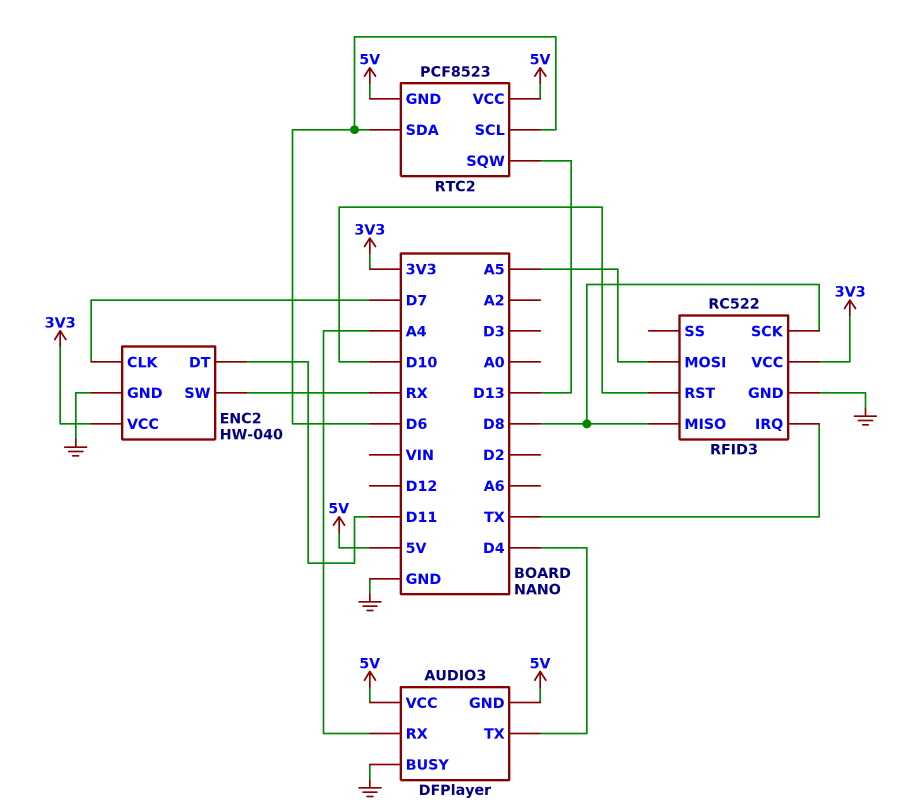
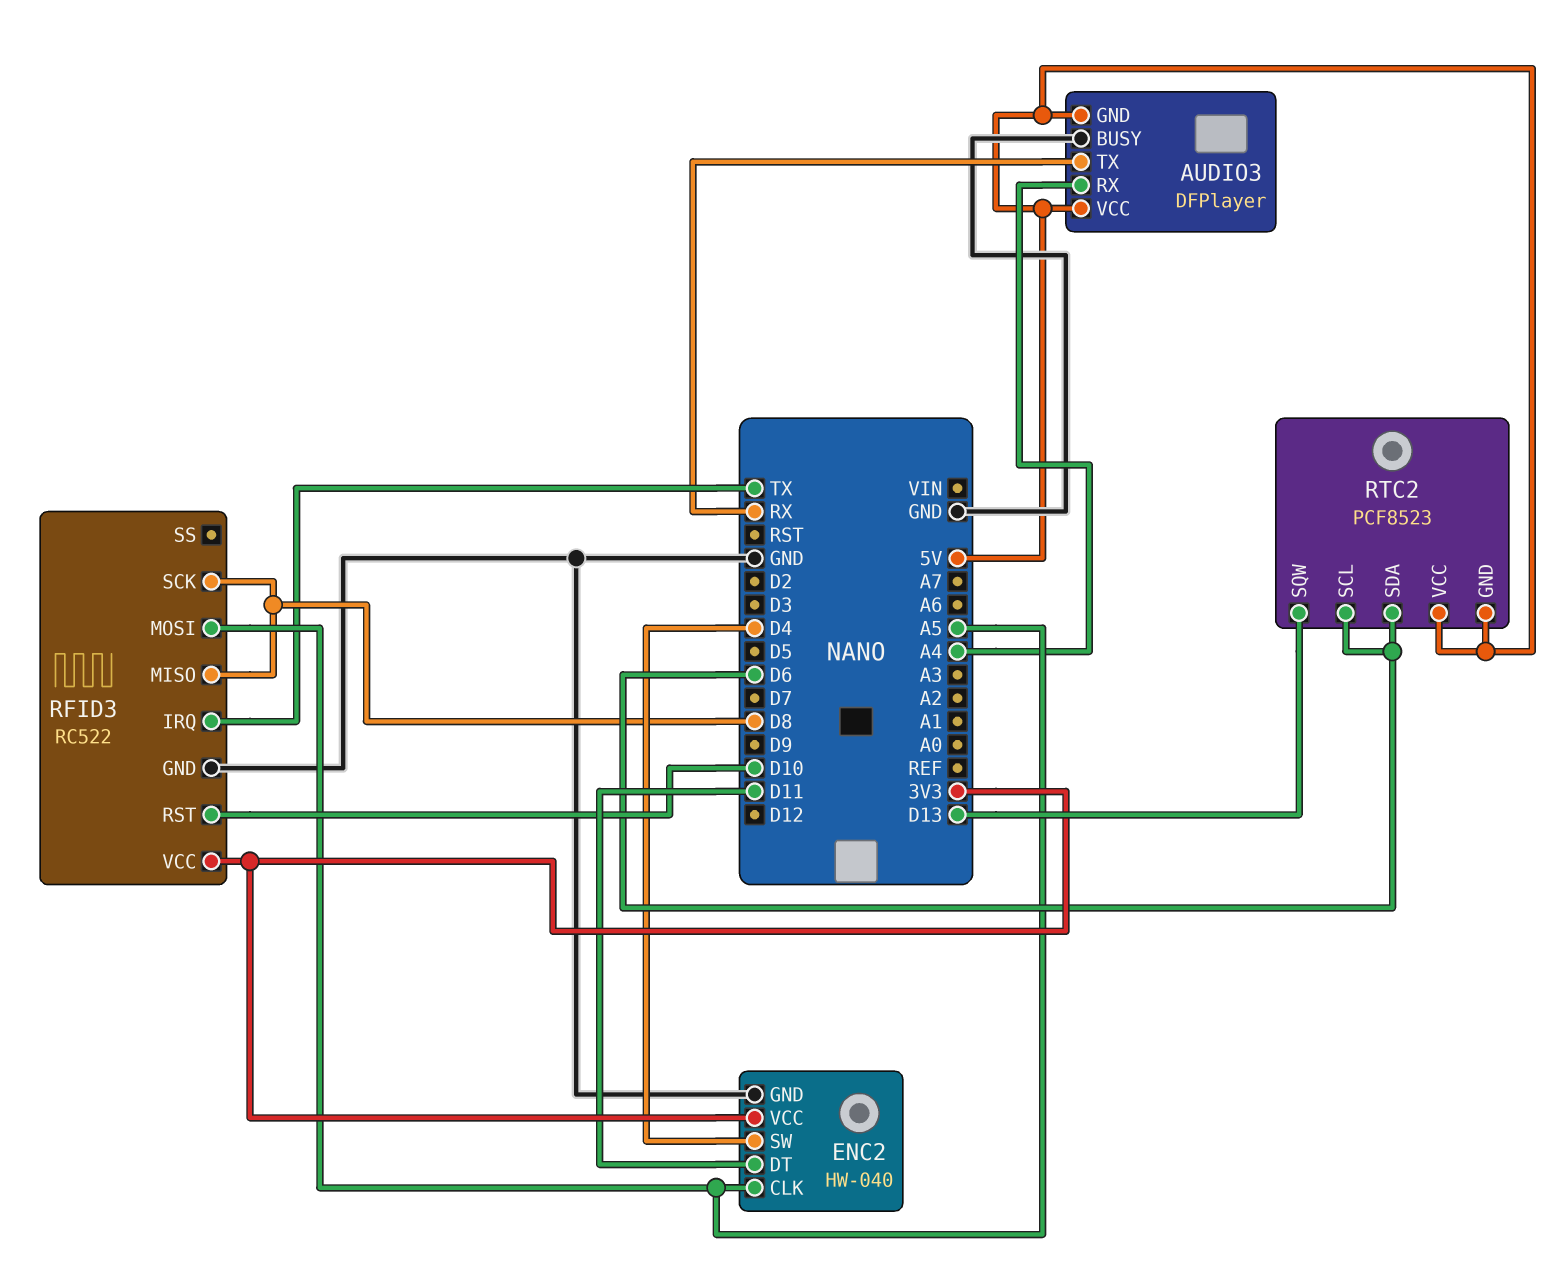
AUDIO3 pin TX: D4 -> RX
ENC2 pin CLK: D7 -> A5
ENC2 pin SW: RX -> D4

